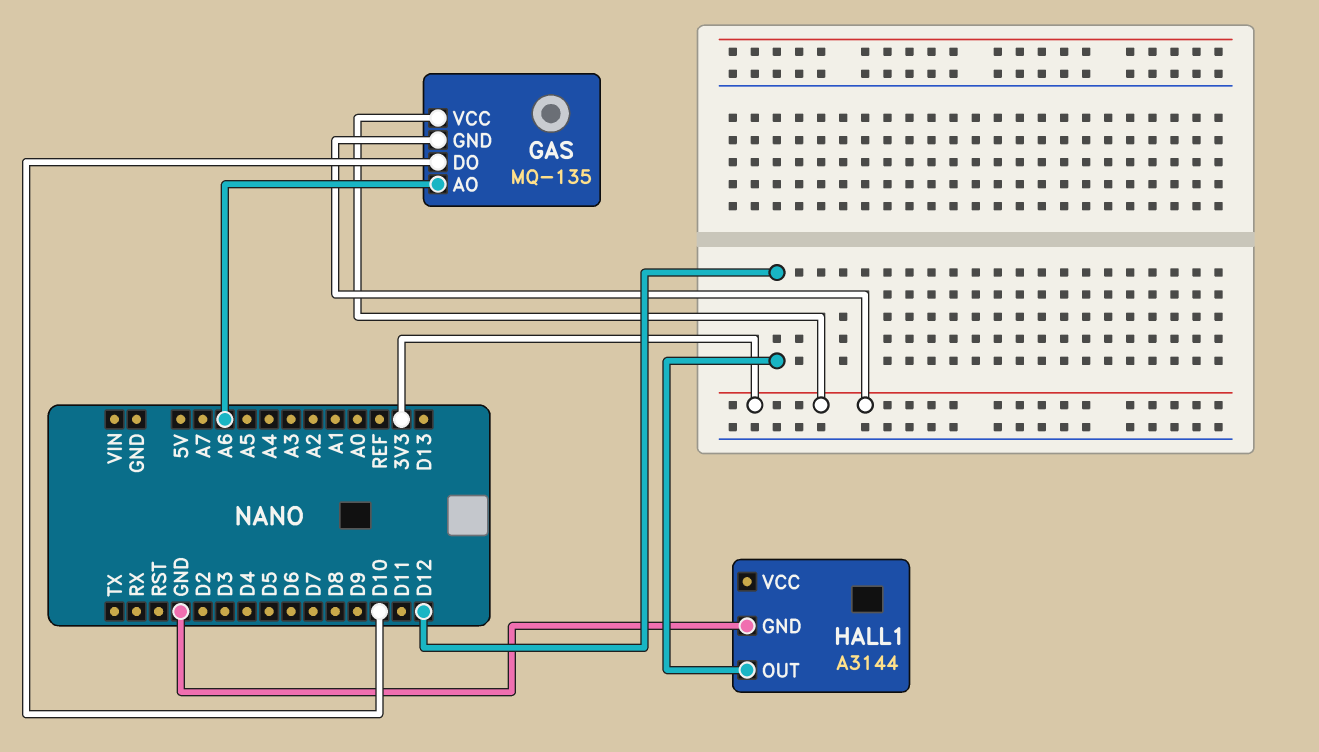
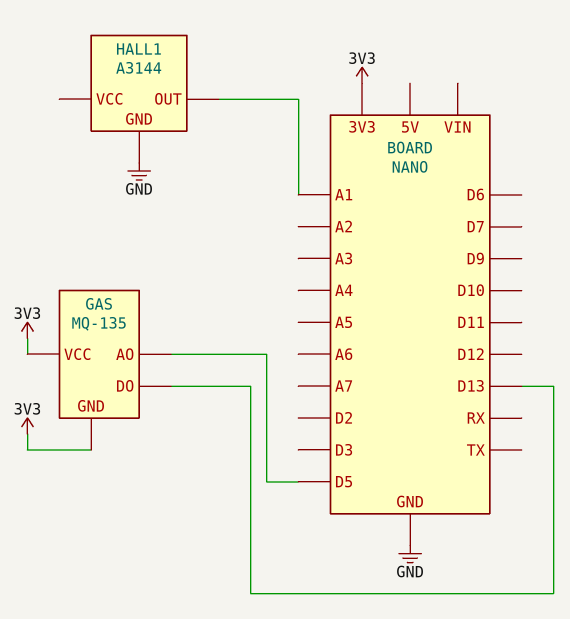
GAS pin AO: A6 -> D5
GAS pin DO: D10 -> D13
HALL1 pin OUT: D12 -> A1

